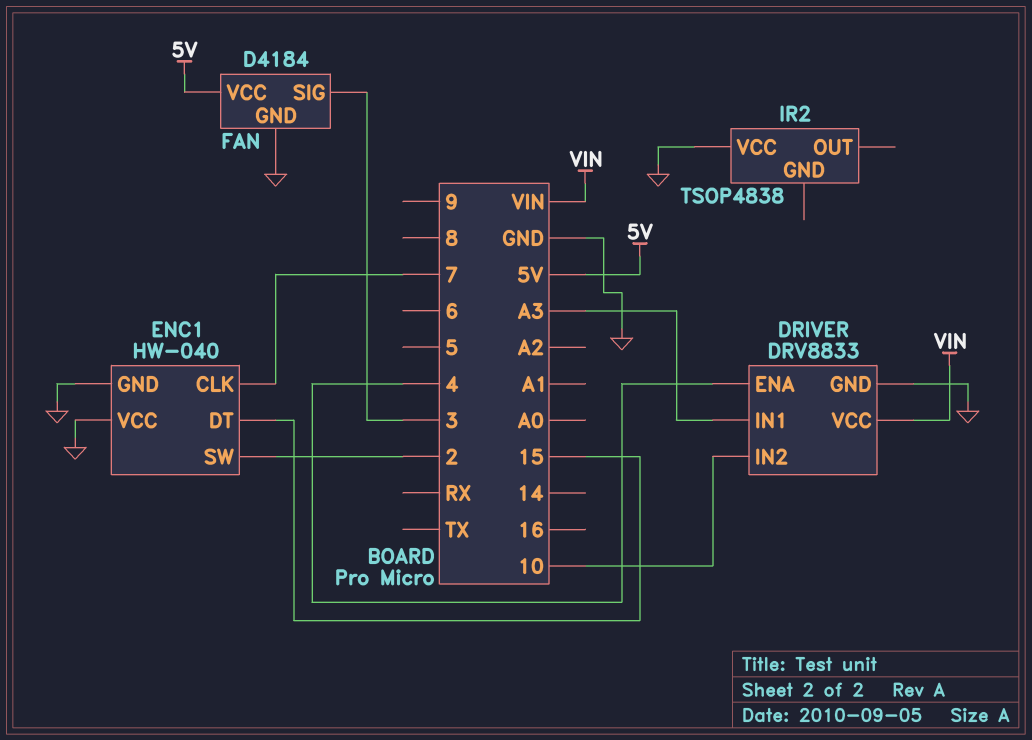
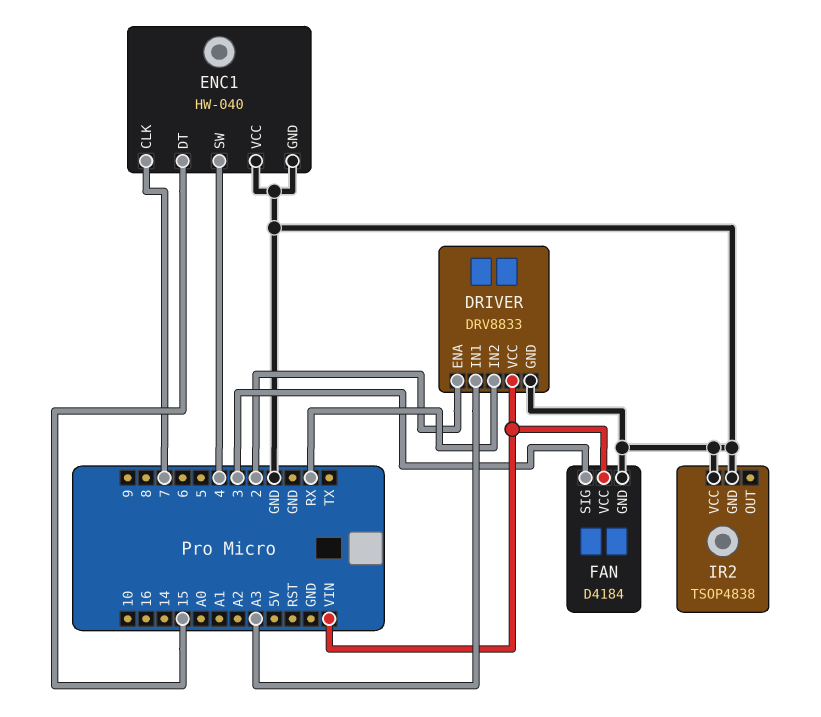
DRIVER pin ENA: 4 -> 2
DRIVER pin IN2: 10 -> RX
ENC1 pin SW: 2 -> 4
FAN pin VCC: 5V -> VIN
IR2 pin GND: none -> GND

